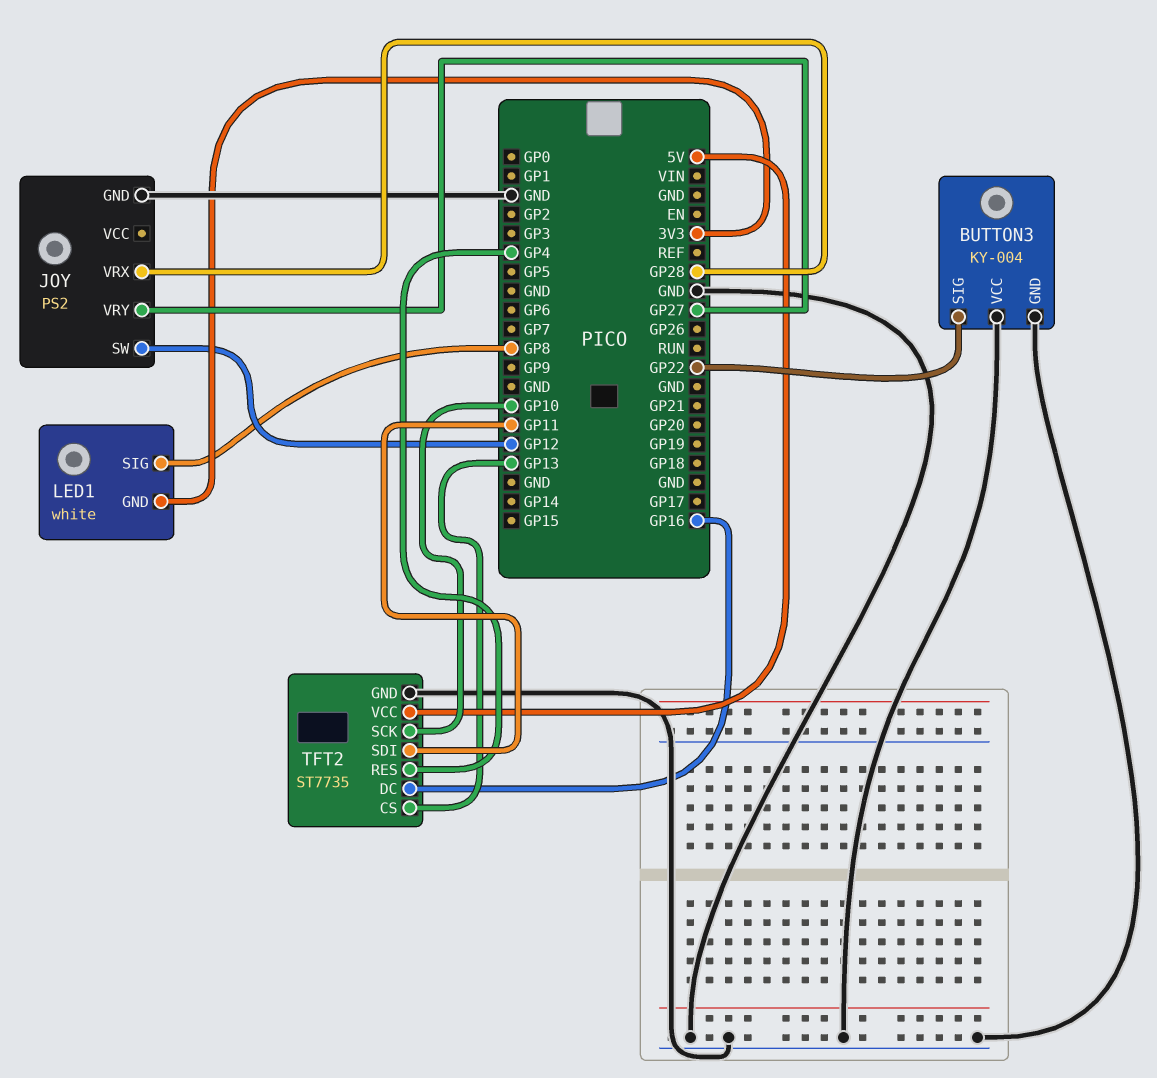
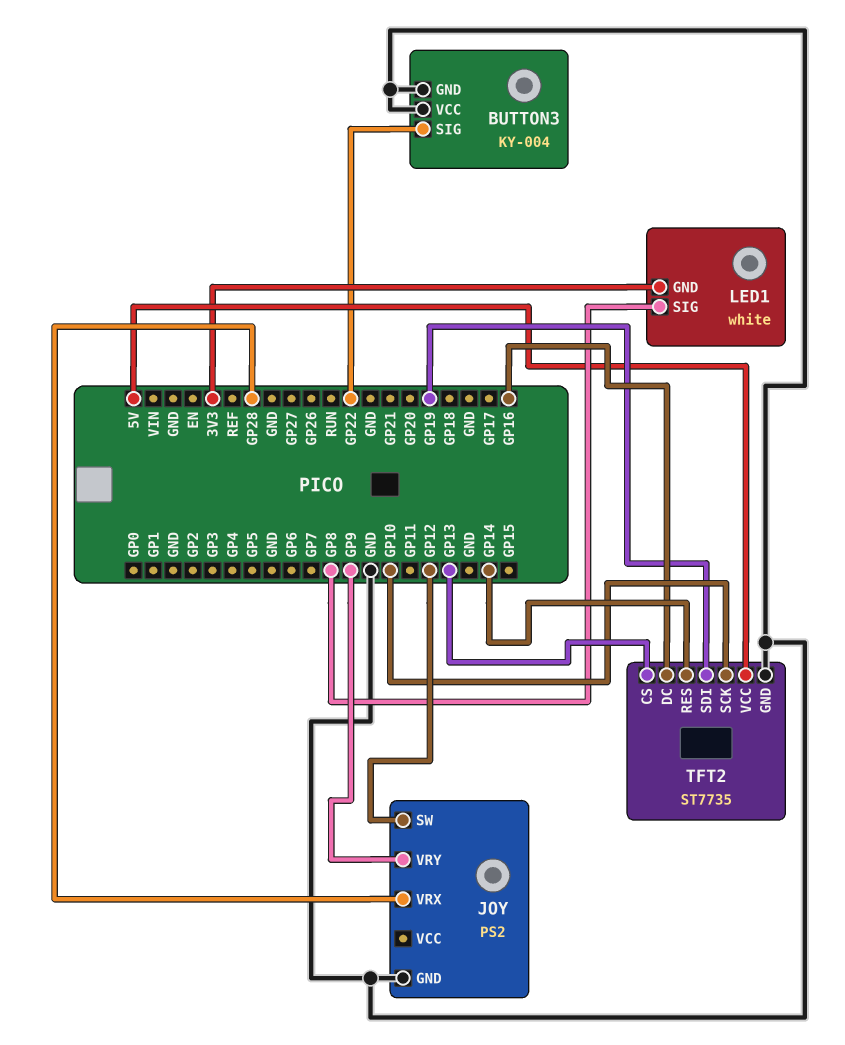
JOY pin VRY: GP27 -> GP9
TFT2 pin RES: GP4 -> GP14
TFT2 pin SDI: GP11 -> GP19

